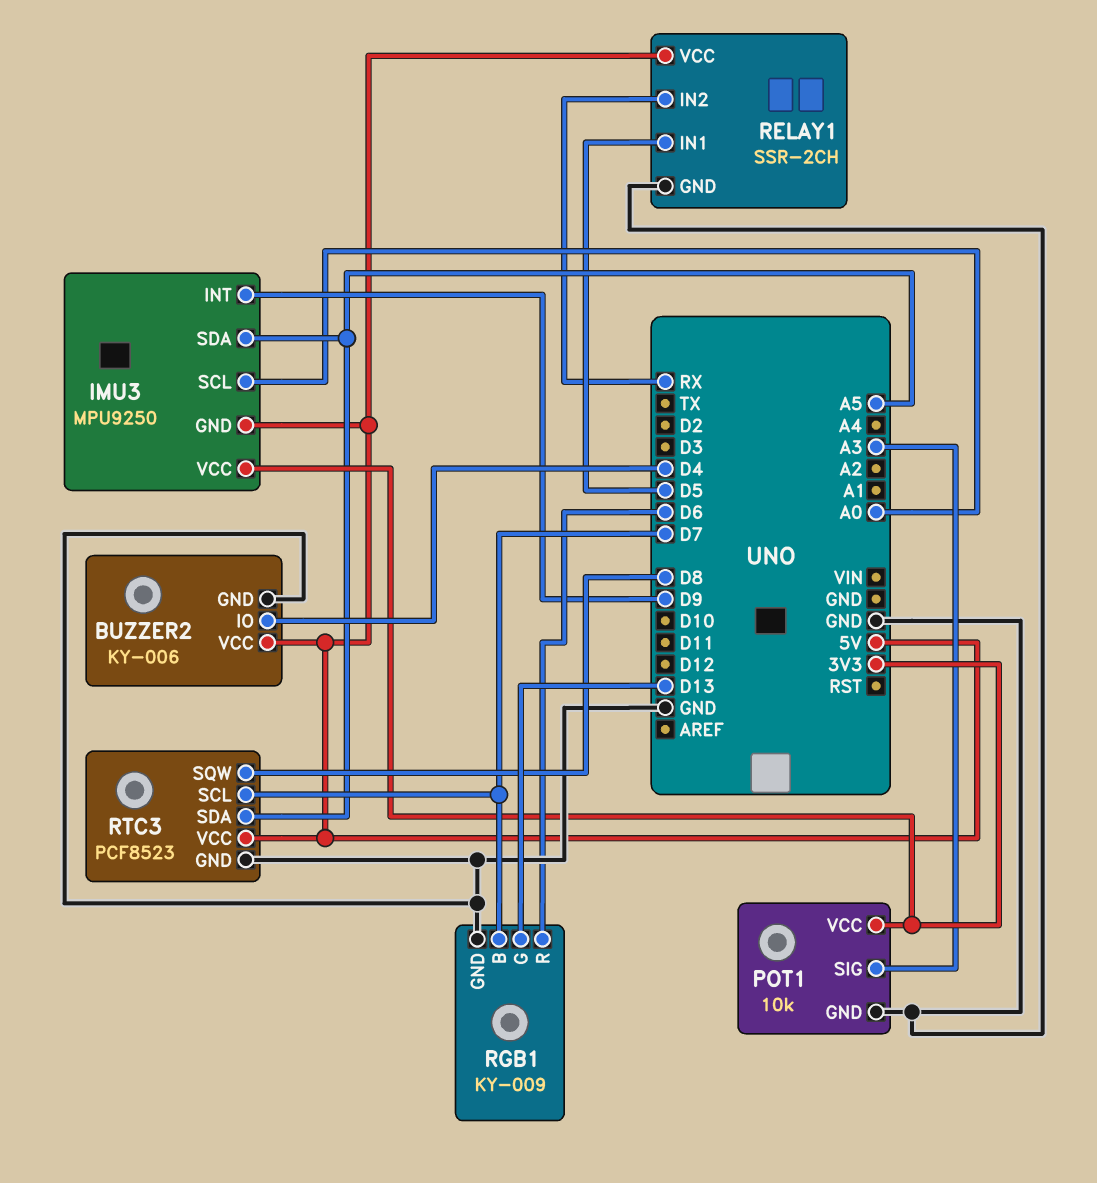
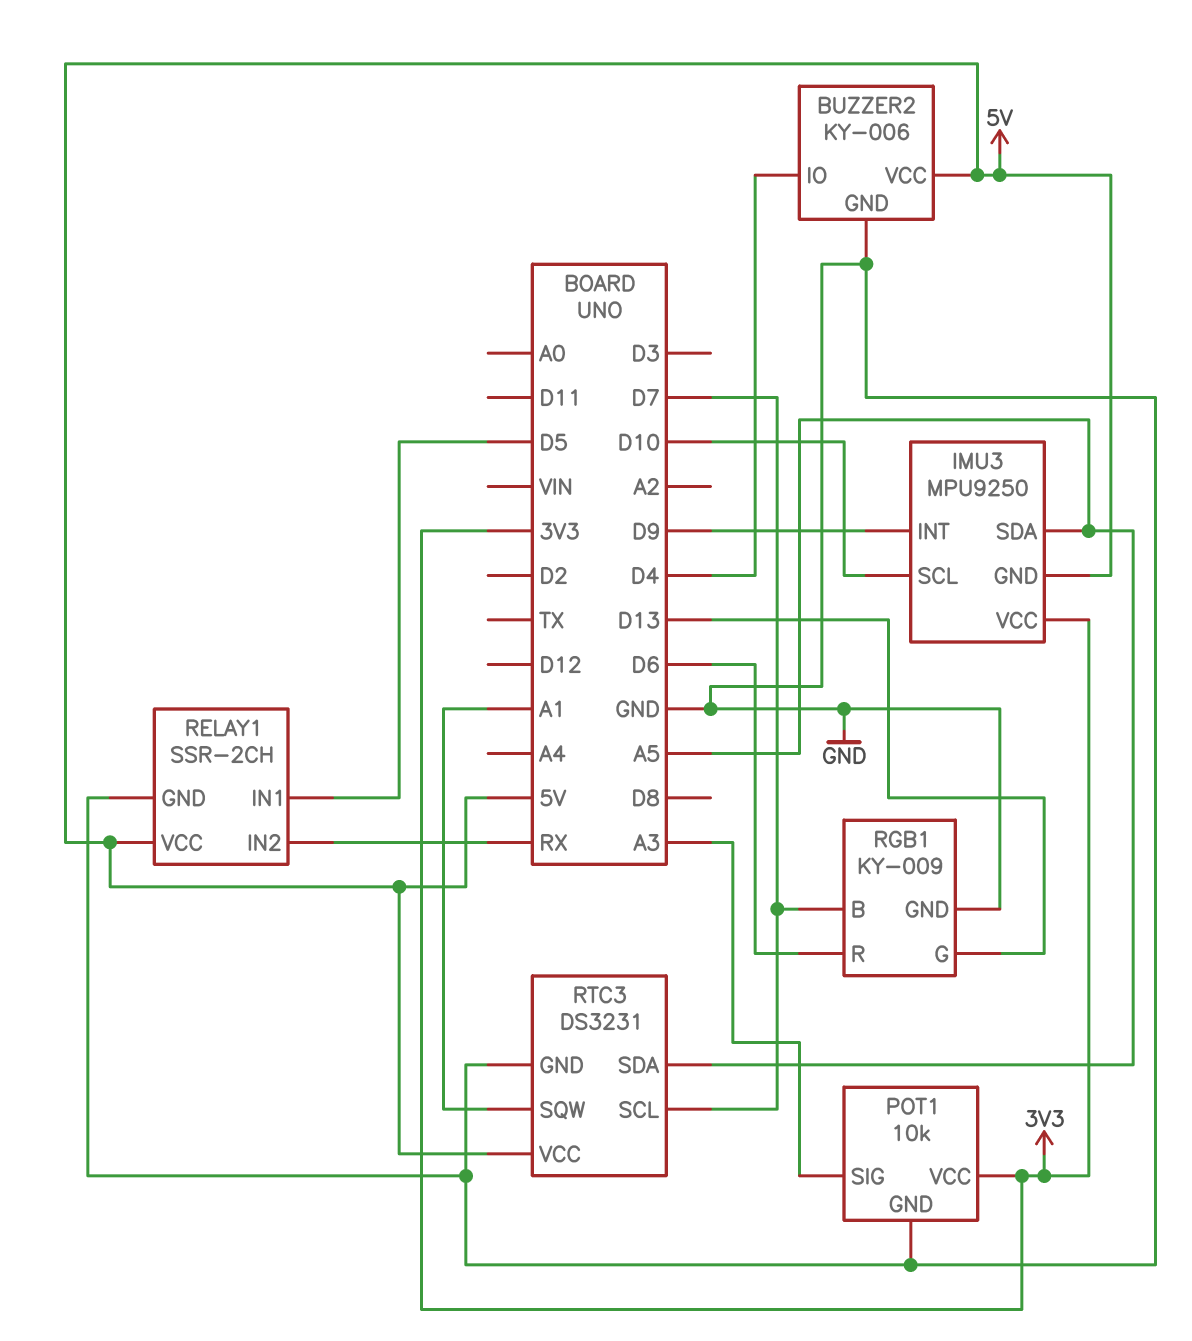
IMU3 pin SCL: A0 -> D10
RTC3: PCF8523 -> DS3231
RTC3 pin SQW: D8 -> A1

